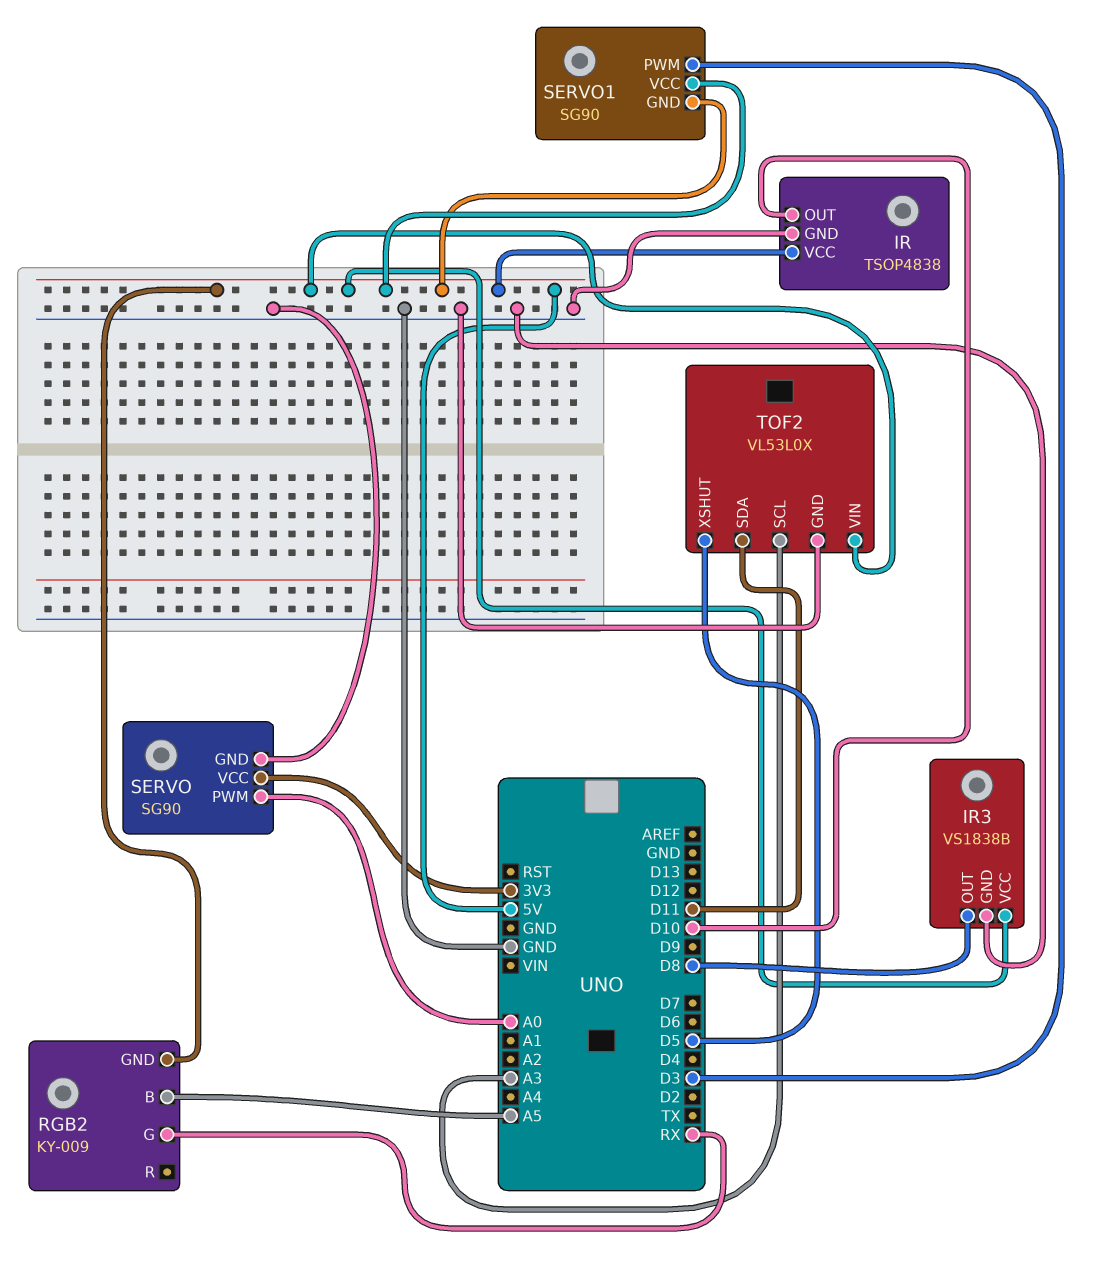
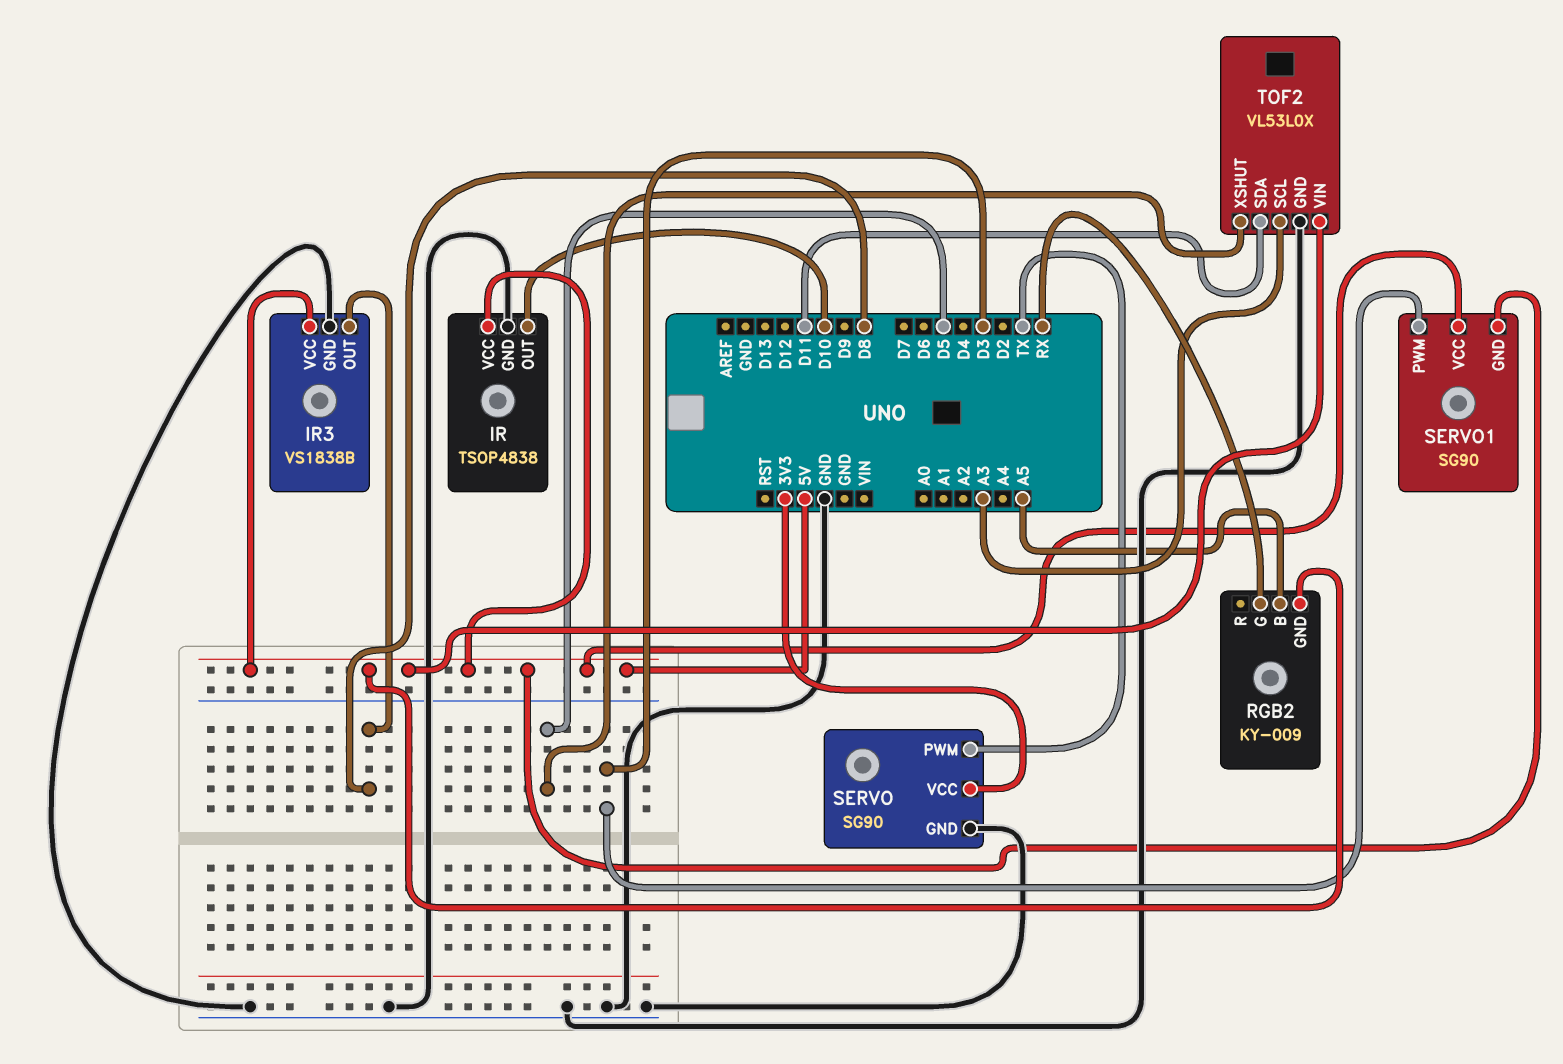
SERVO pin PWM: A0 -> TX

